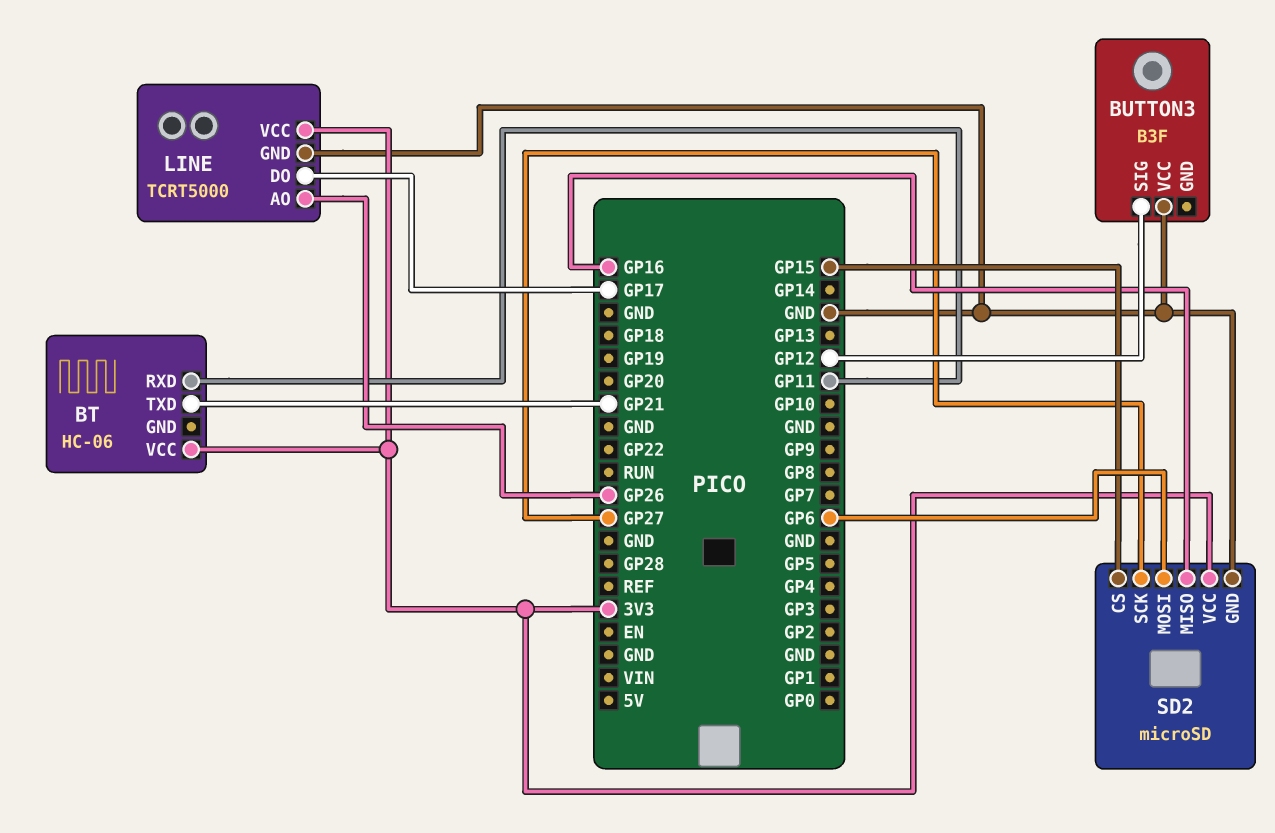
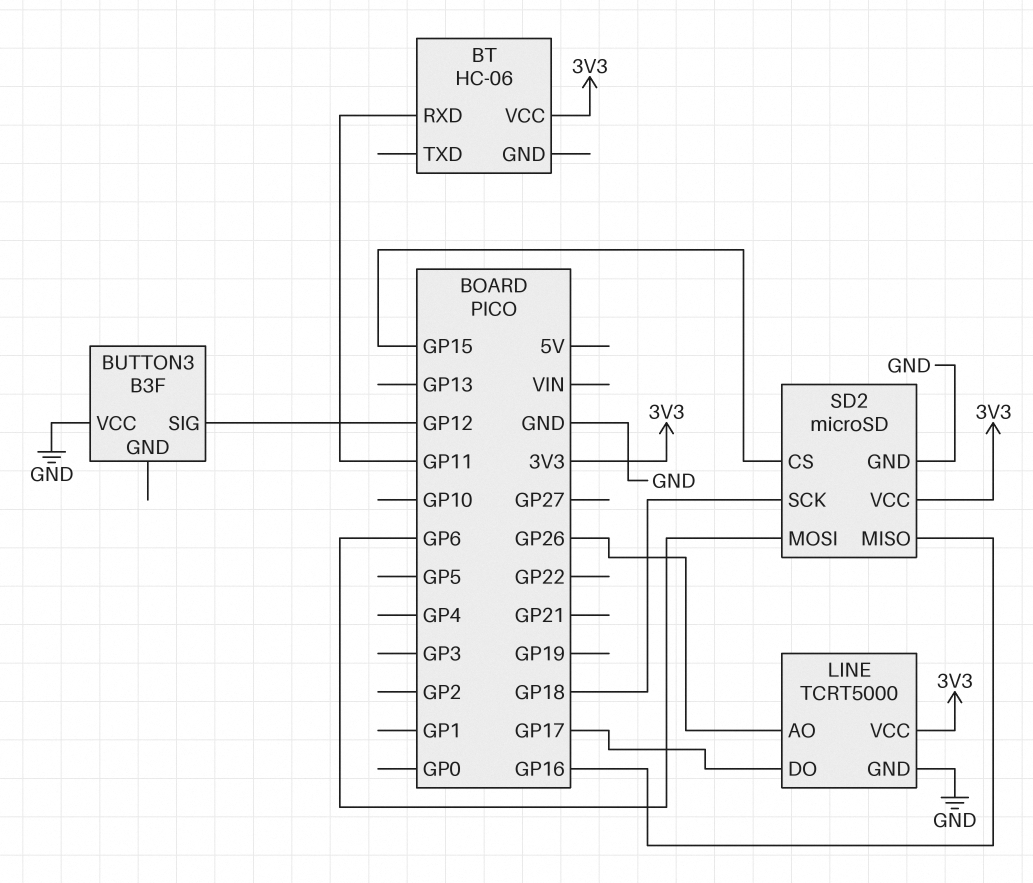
BT pin TXD: GP21 -> none
SD2 pin SCK: GP27 -> GP18

